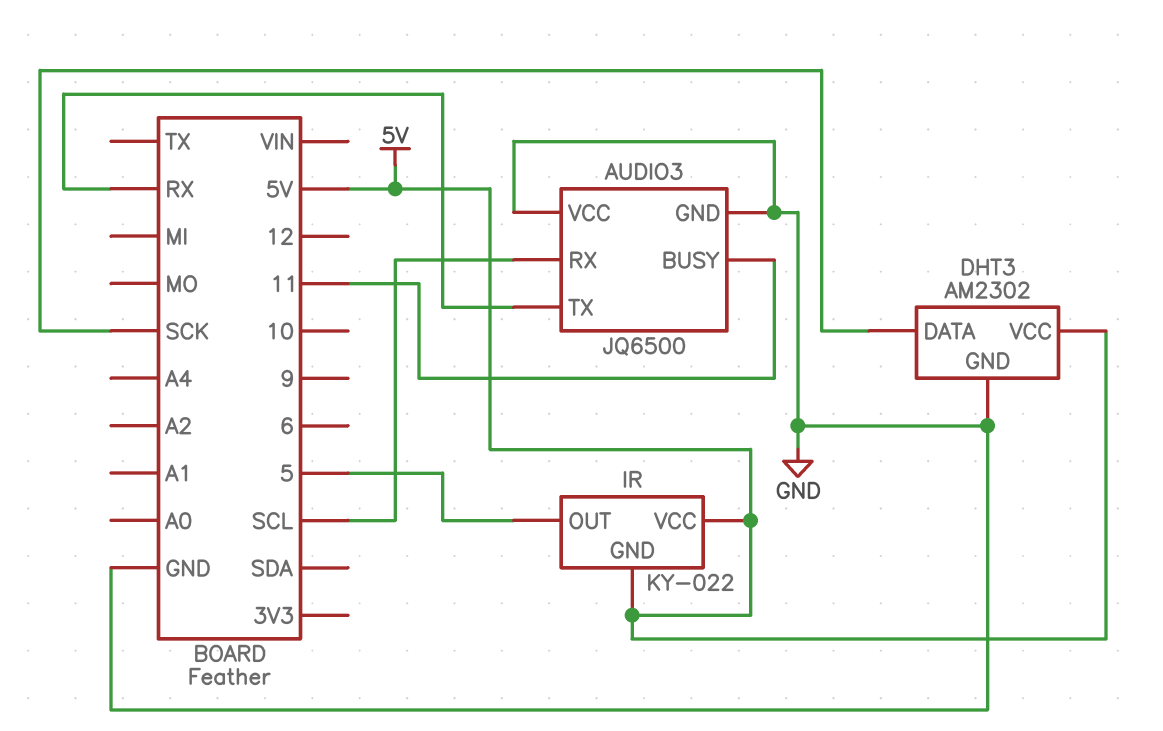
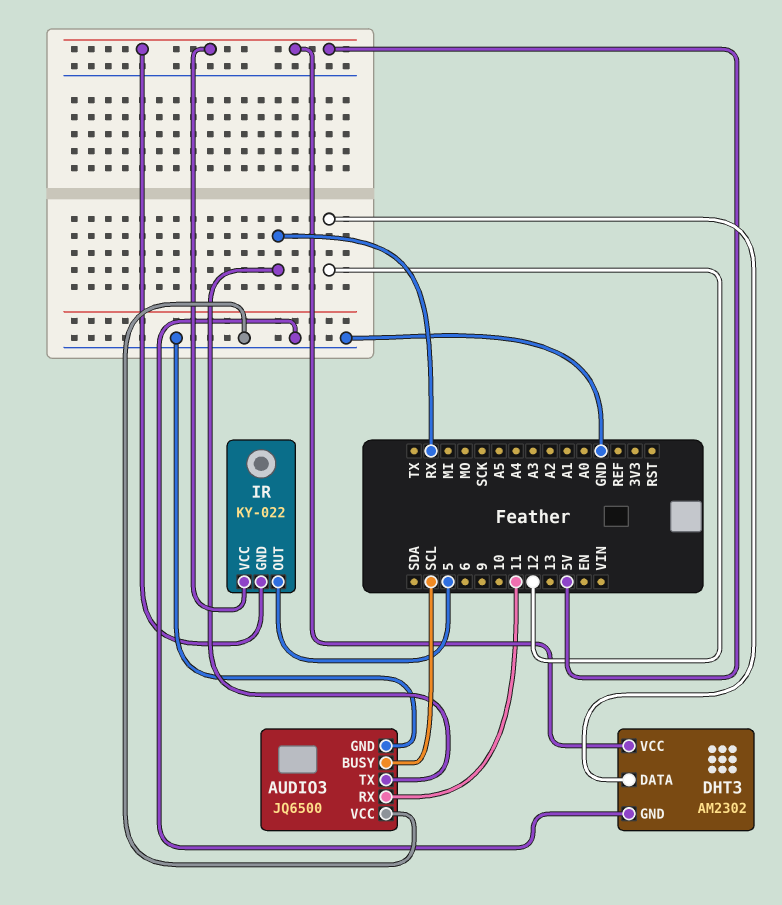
AUDIO3 pin BUSY: 11 -> SCL
AUDIO3 pin RX: SCL -> 11
DHT3 pin DATA: SCK -> 12

